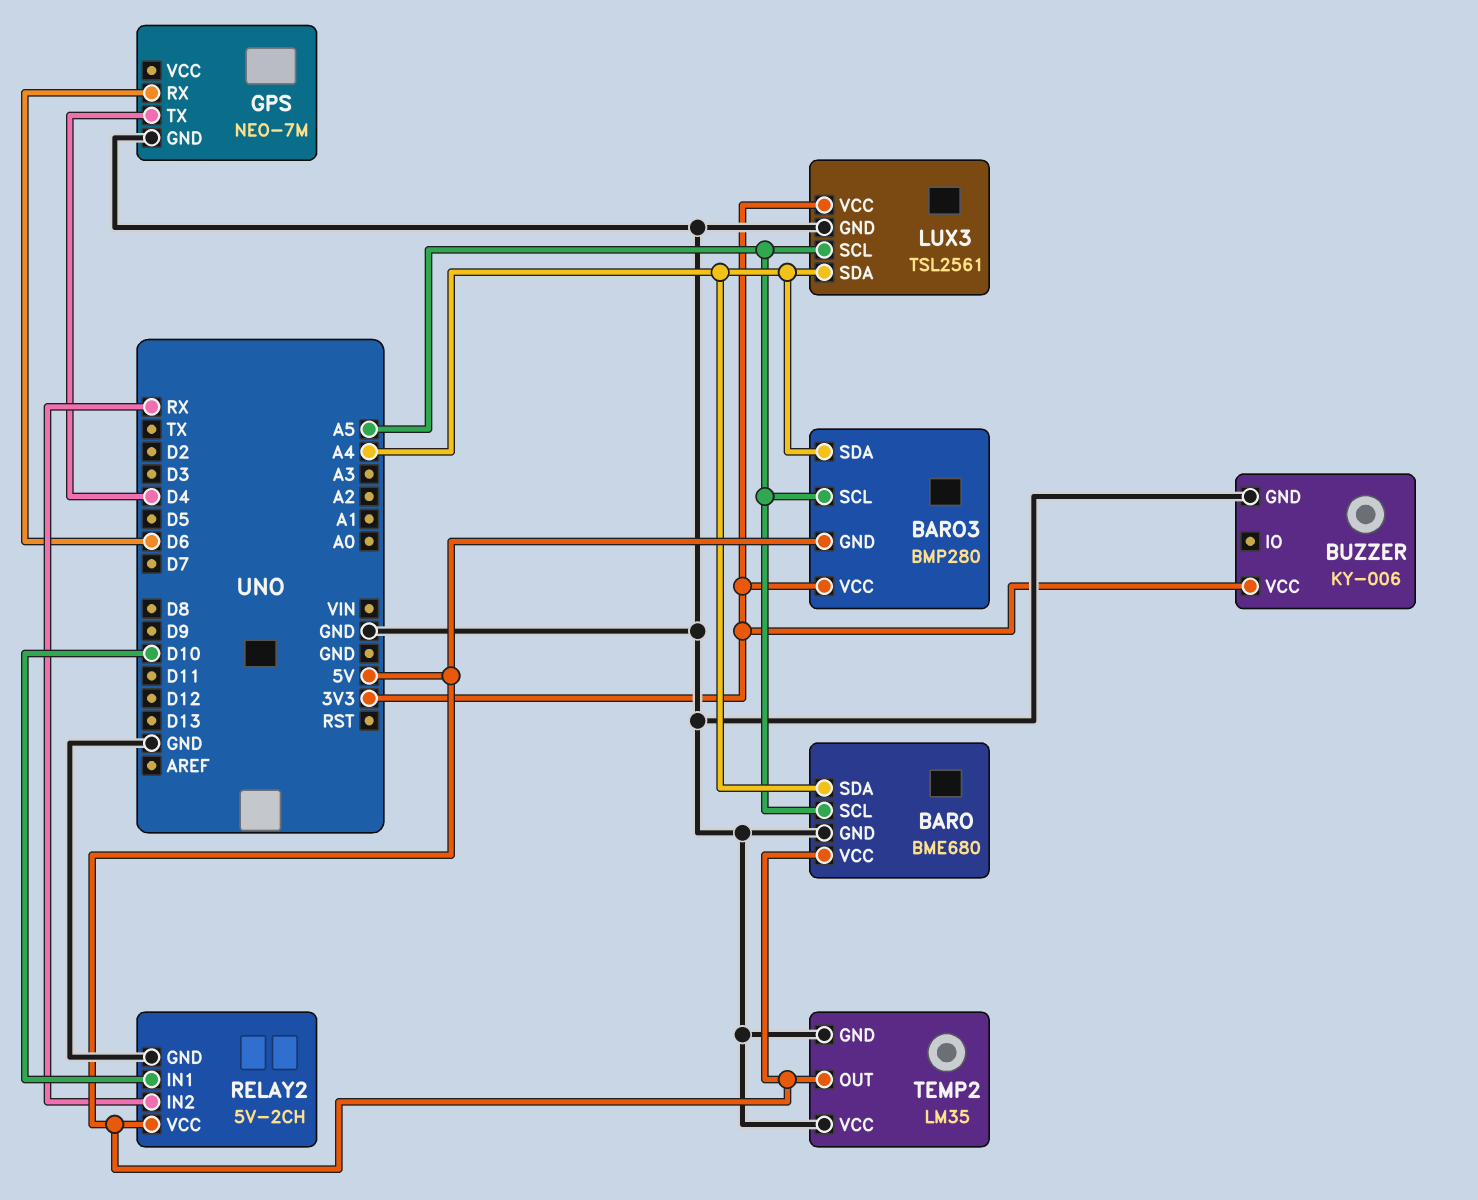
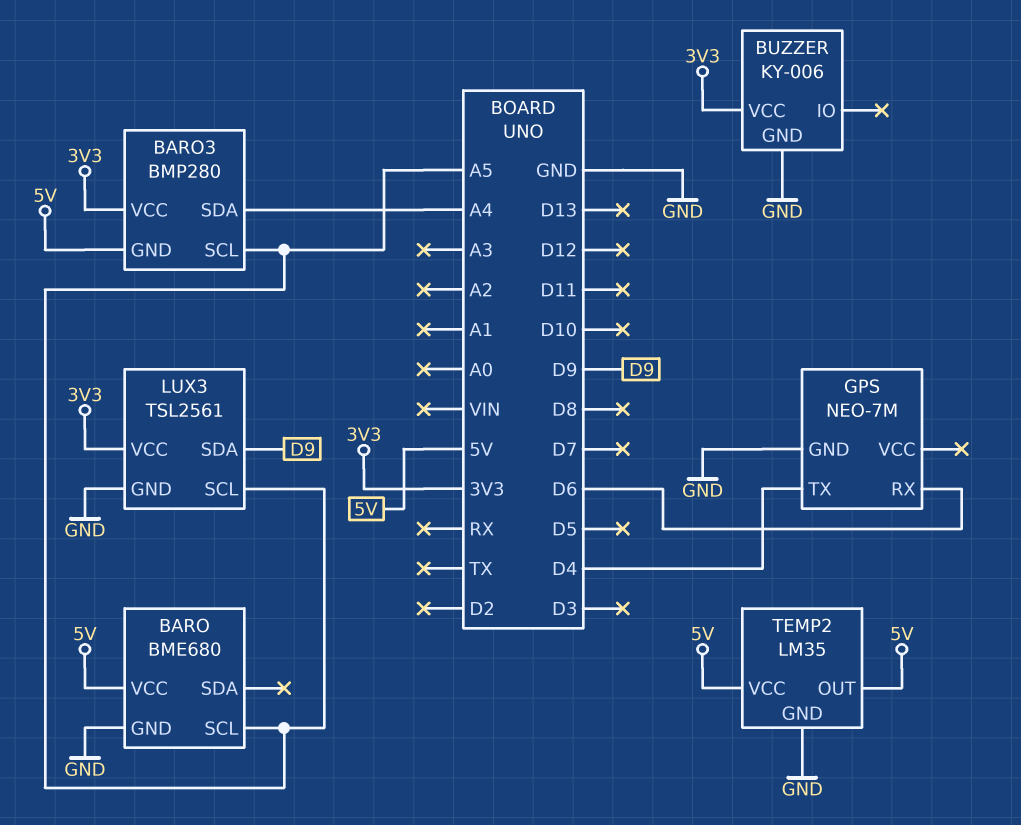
BARO pin SDA: A4 -> none
LUX3 pin SDA: A4 -> D9
RELAY2: 5V-2CH -> none
RELAY2 pin GND: GND -> none
RELAY2 pin IN1: D10 -> none
RELAY2 pin IN2: RX -> none
RELAY2 pin VCC: 5V -> none
TEMP2 pin VCC: GND -> 5V

